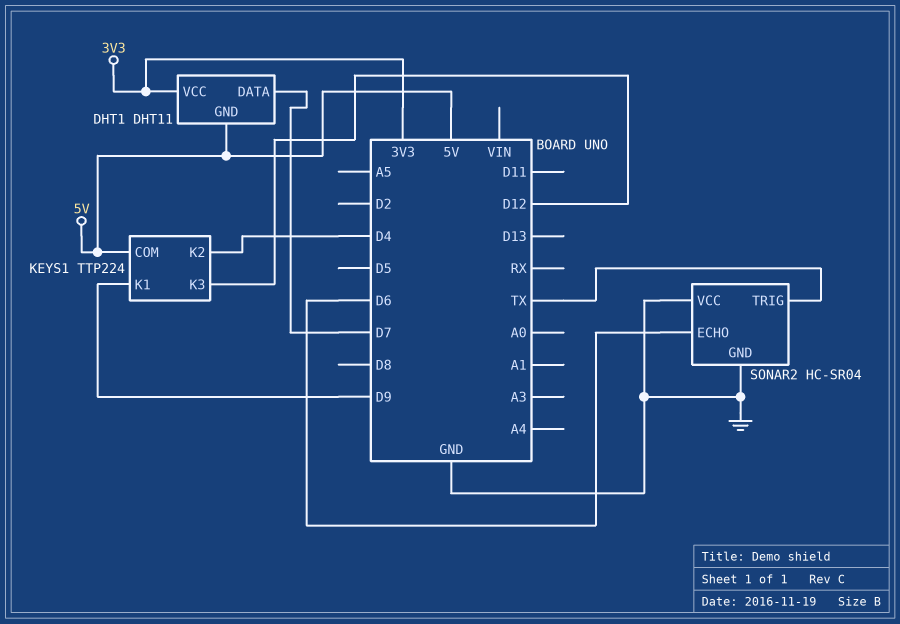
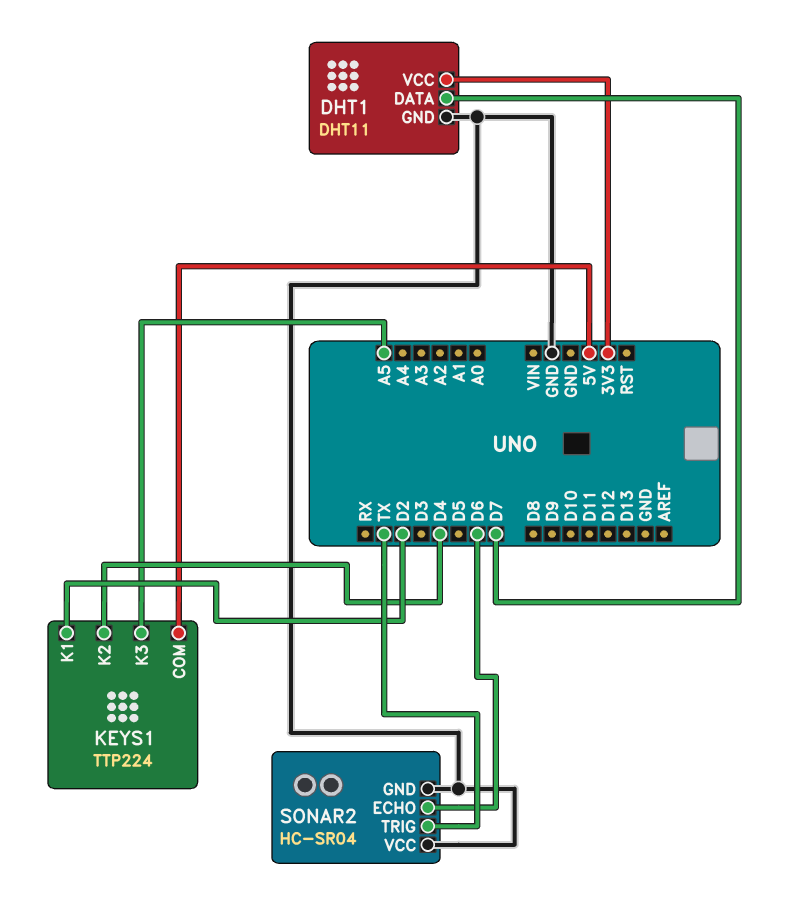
DHT1 pin GND: 5V -> GND
KEYS1 pin K1: D9 -> D2
KEYS1 pin K3: D12 -> A5

